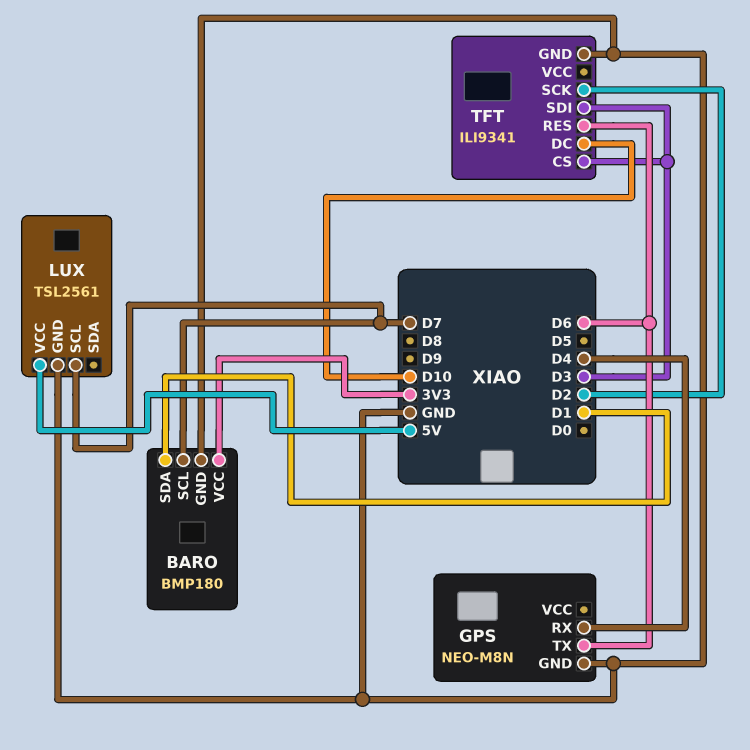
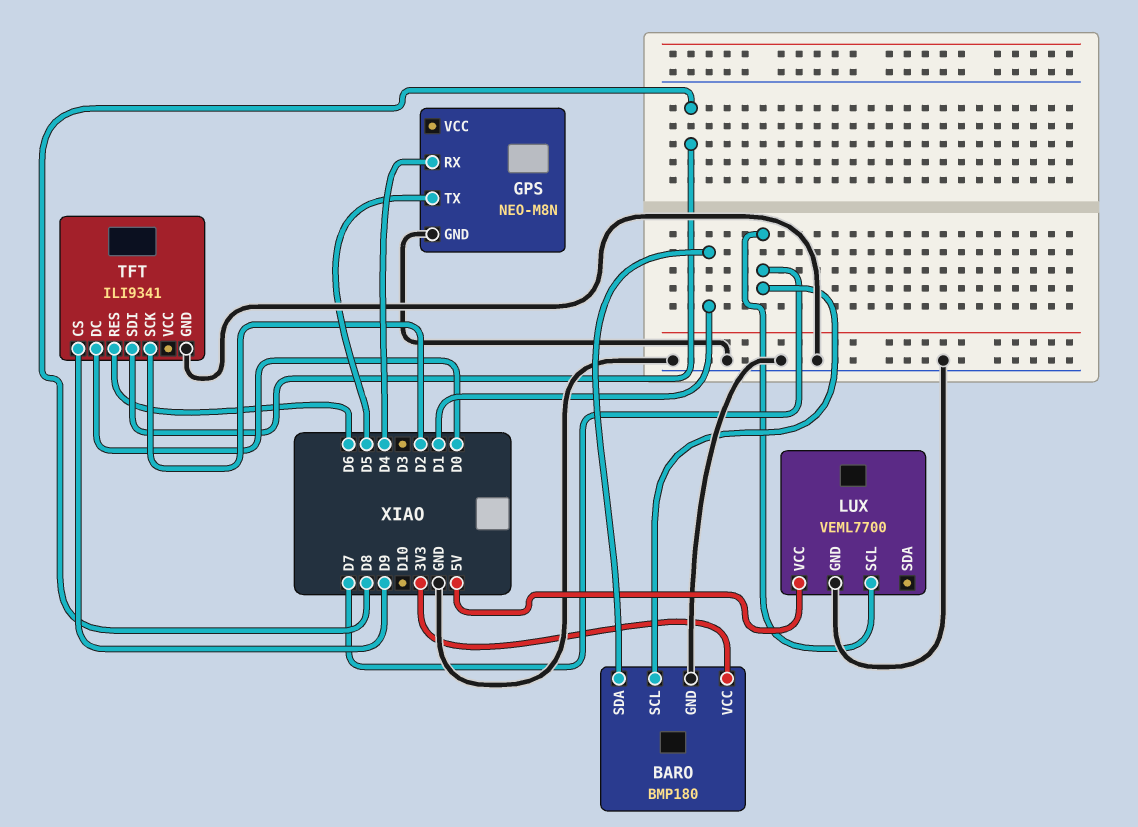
GPS pin TX: D6 -> D5
LUX: TSL2561 -> VEML7700
TFT pin CS: D3 -> D9
TFT pin DC: D10 -> D0
TFT pin SDI: D3 -> D8

